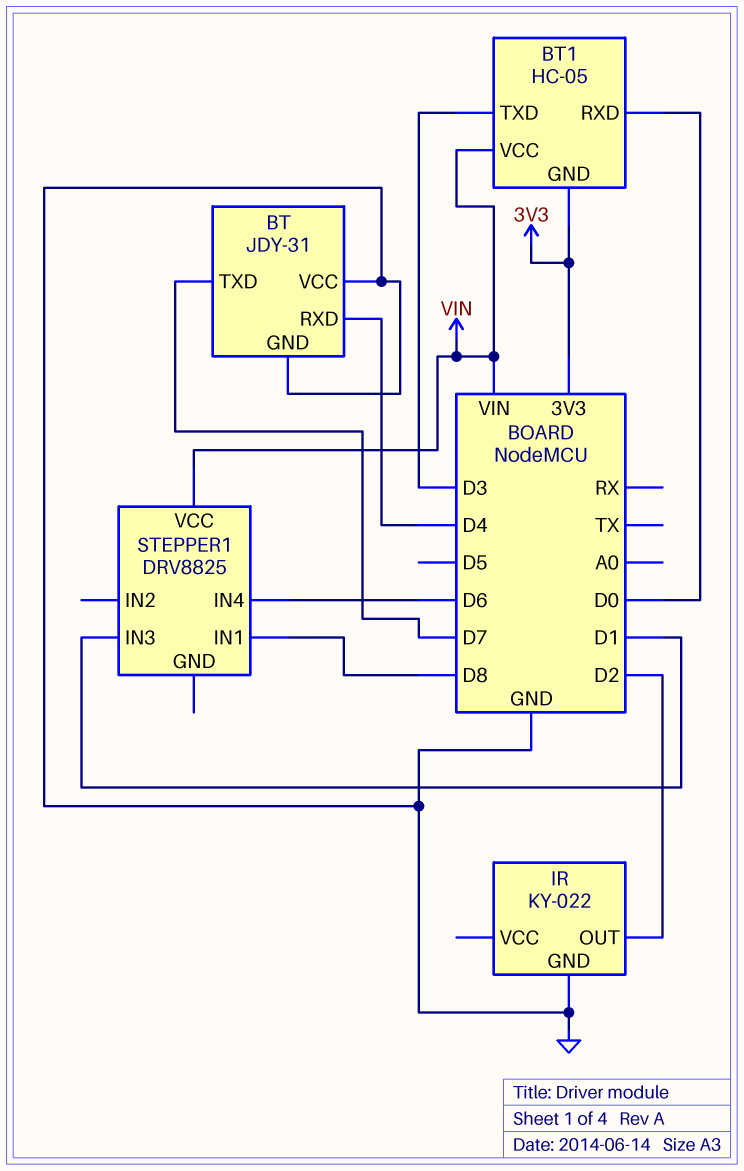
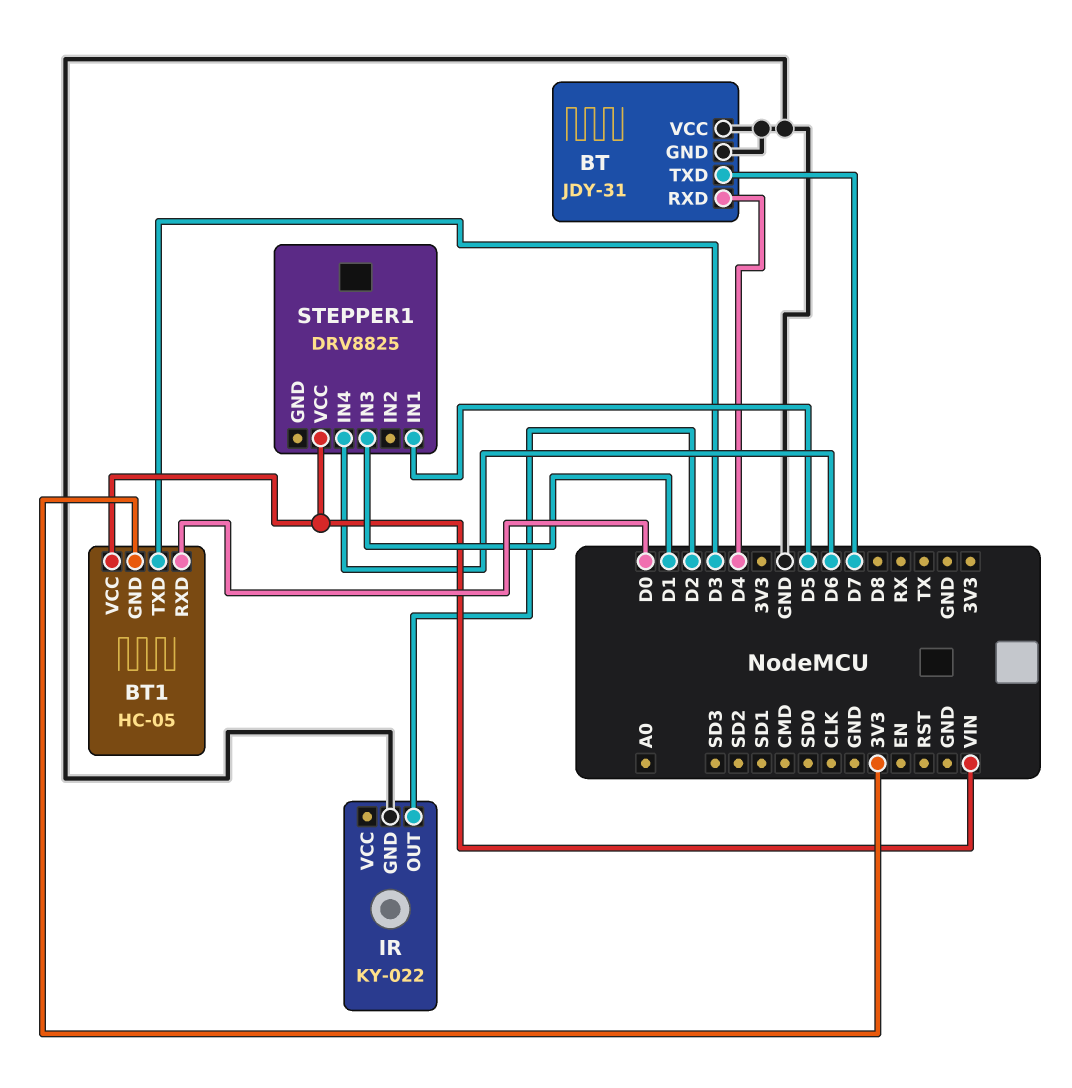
STEPPER1 pin IN1: D8 -> D5

